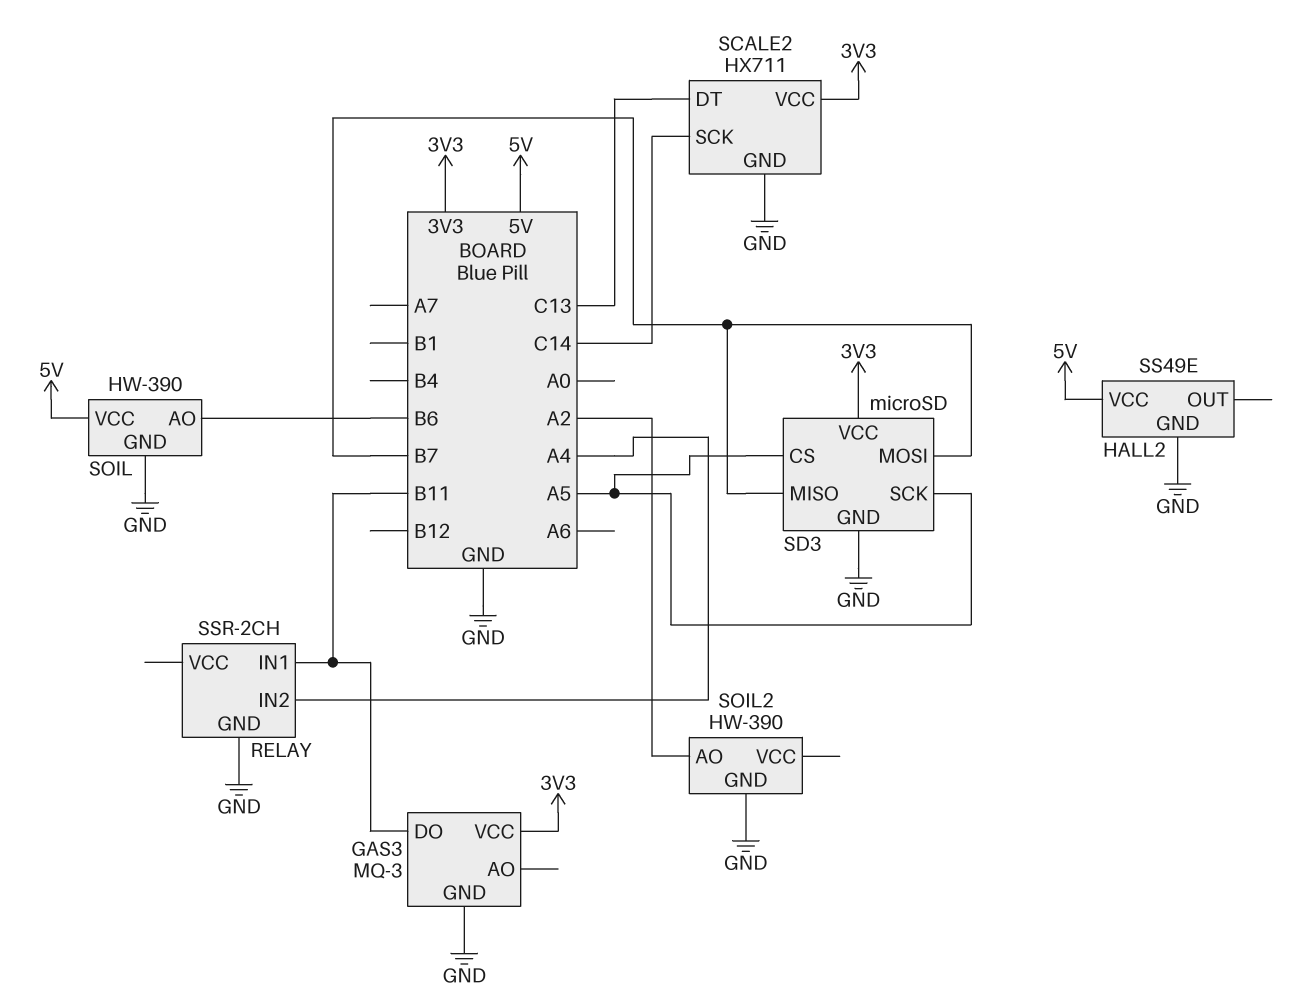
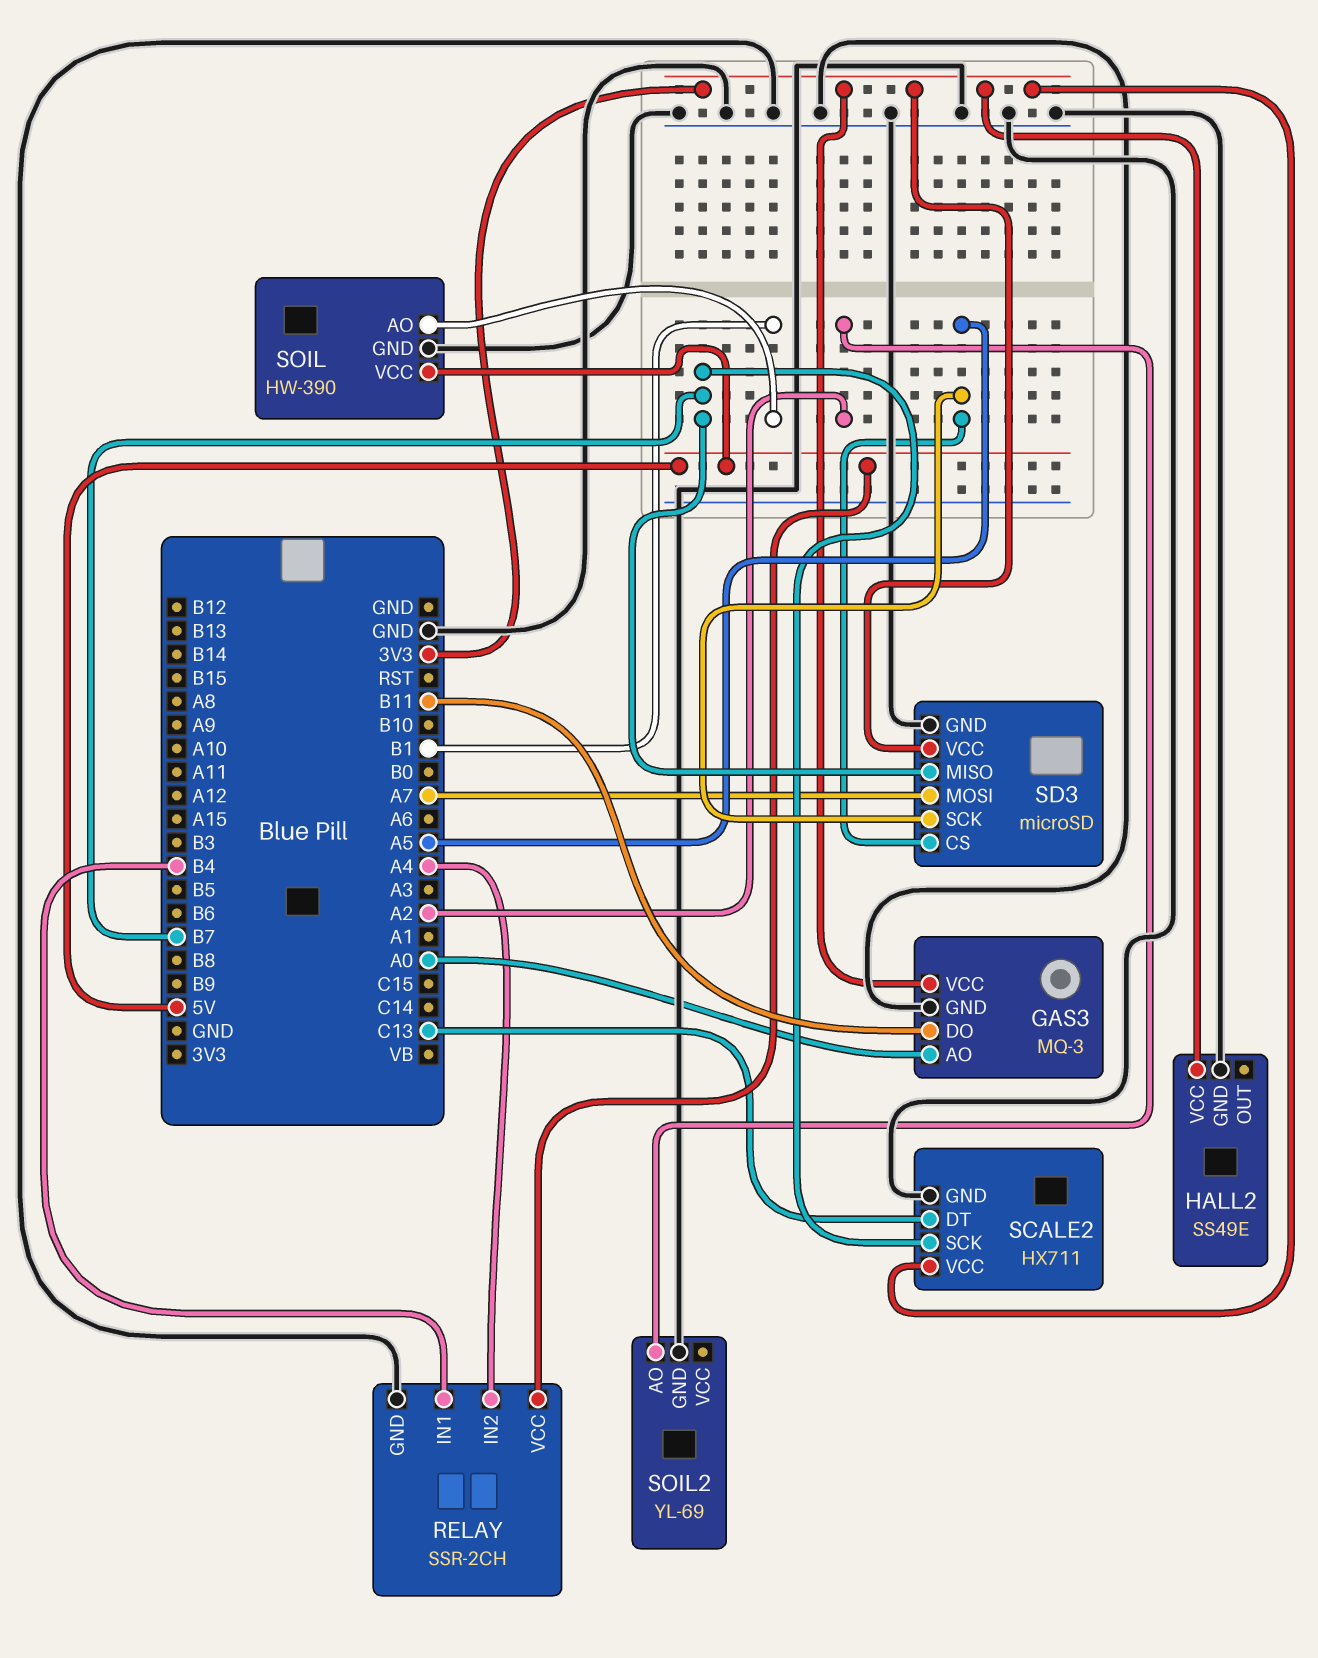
GAS3 pin AO: none -> A0
HALL2 pin VCC: 5V -> 3V3
RELAY pin IN1: B11 -> B4
RELAY pin VCC: none -> 5V
SCALE2 pin SCK: C14 -> B7
SD3 pin MOSI: B7 -> A7
SOIL pin AO: B6 -> B1
SOIL2: HW-390 -> YL-69

